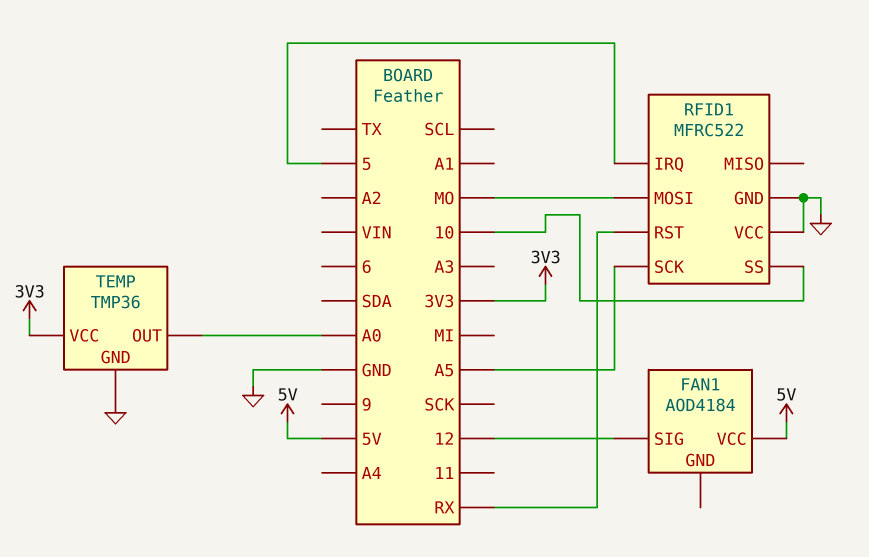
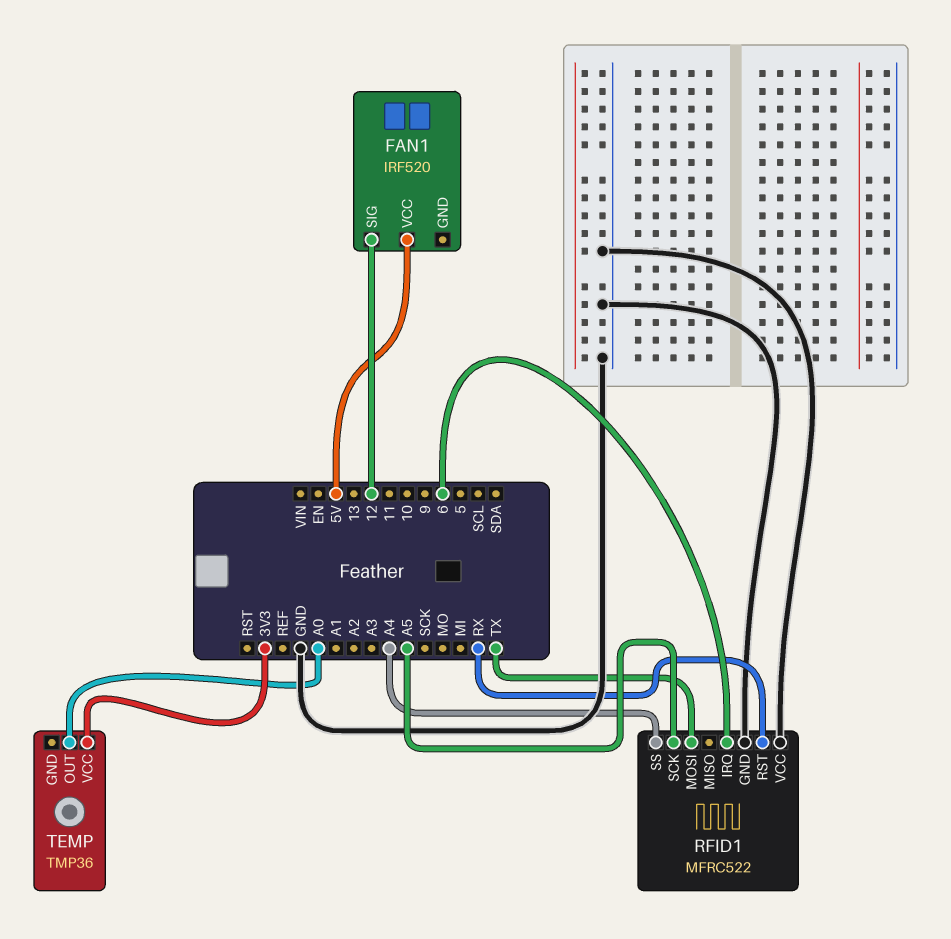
FAN1: AOD4184 -> IRF520
RFID1 pin IRQ: 5 -> 6
RFID1 pin MOSI: MO -> TX
RFID1 pin SS: 10 -> A4
TEMP pin GND: GND -> none

